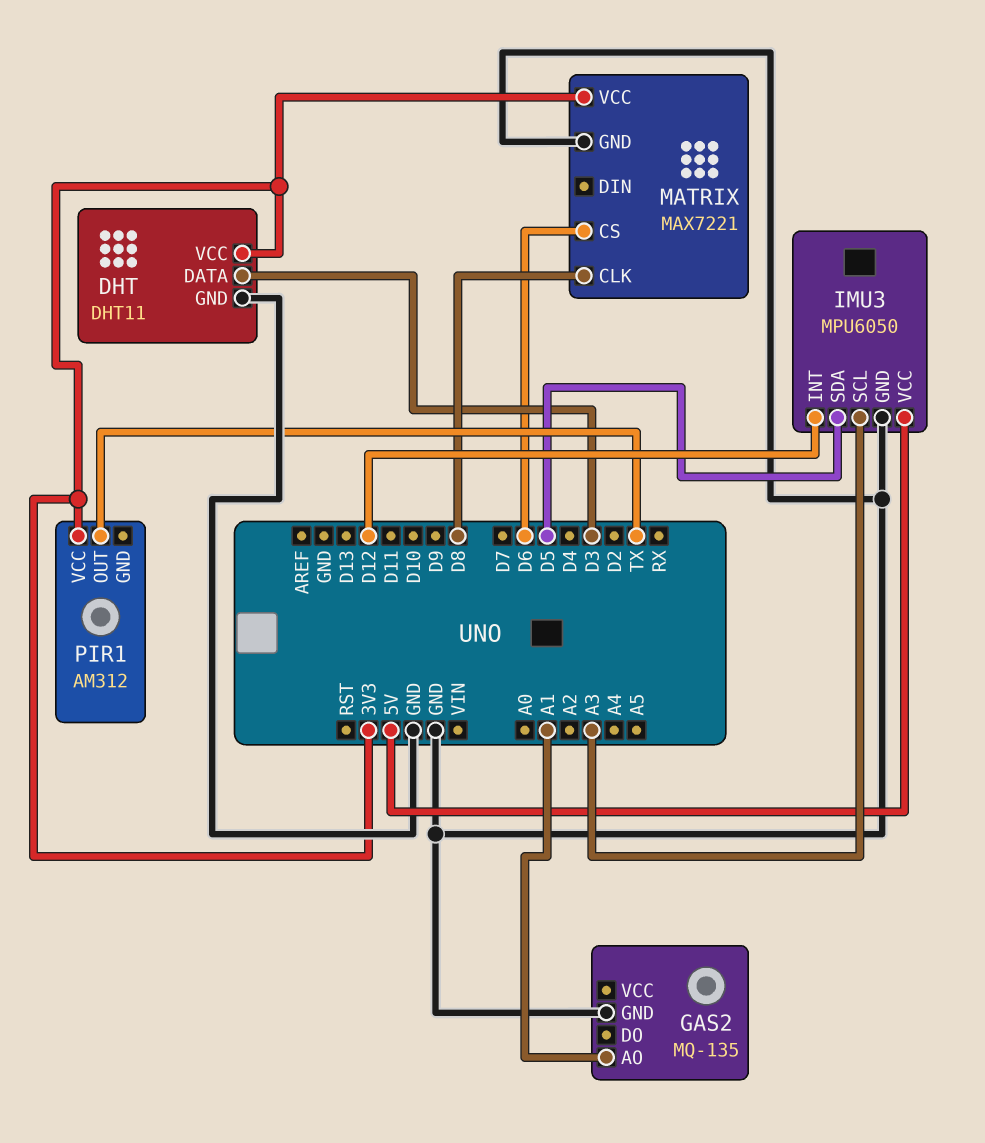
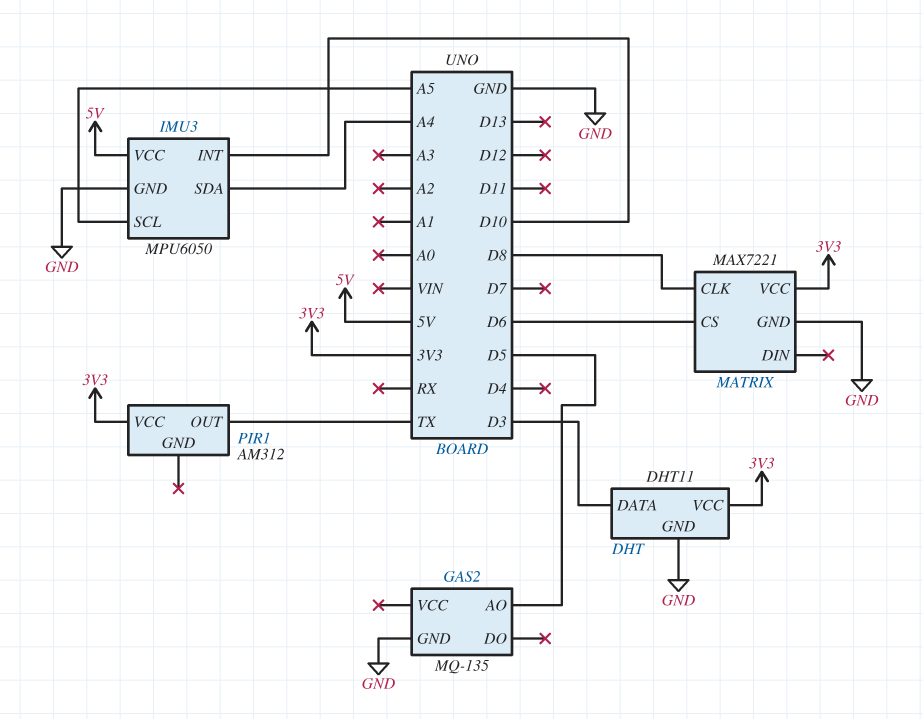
GAS2 pin AO: A1 -> D5
IMU3 pin INT: D12 -> D10
IMU3 pin SCL: A3 -> A5
IMU3 pin SDA: D5 -> A4

